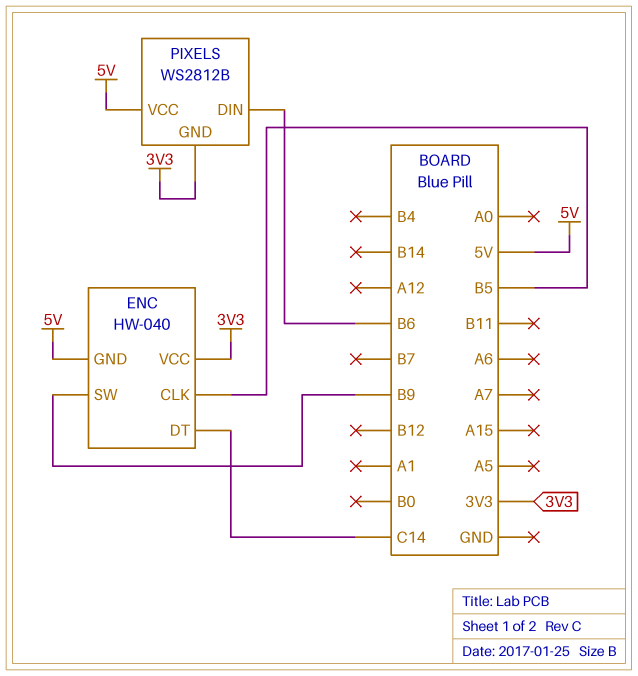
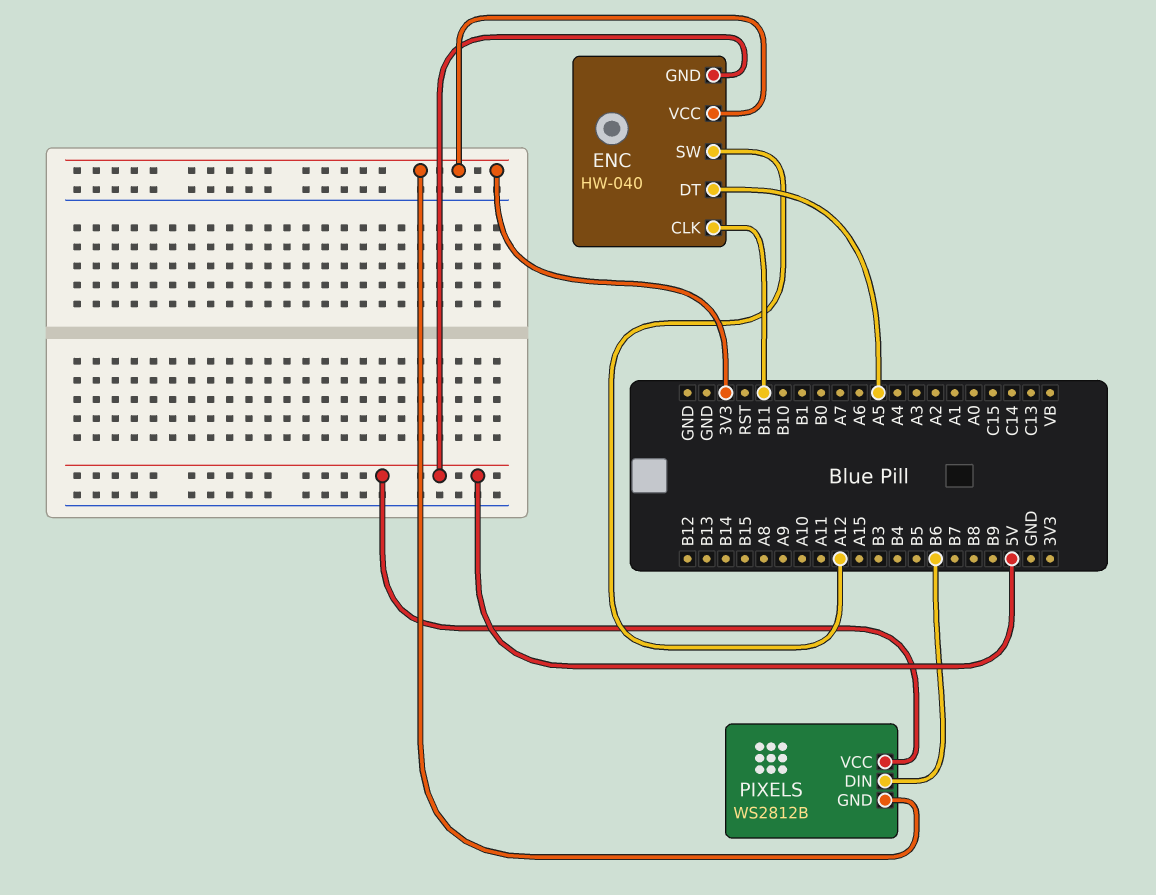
ENC pin CLK: B5 -> B11
ENC pin DT: C14 -> A5
ENC pin SW: B9 -> A12

